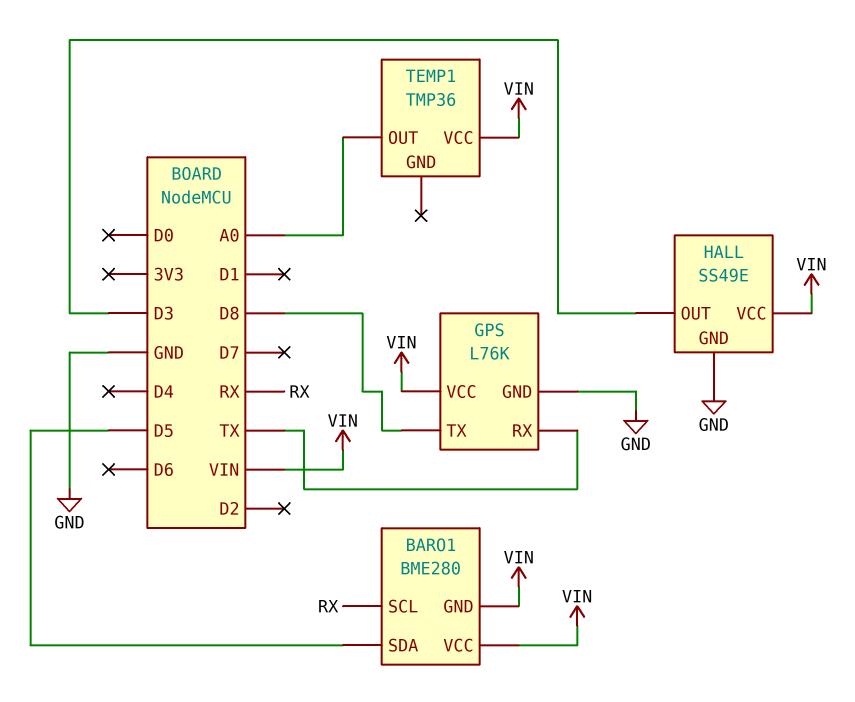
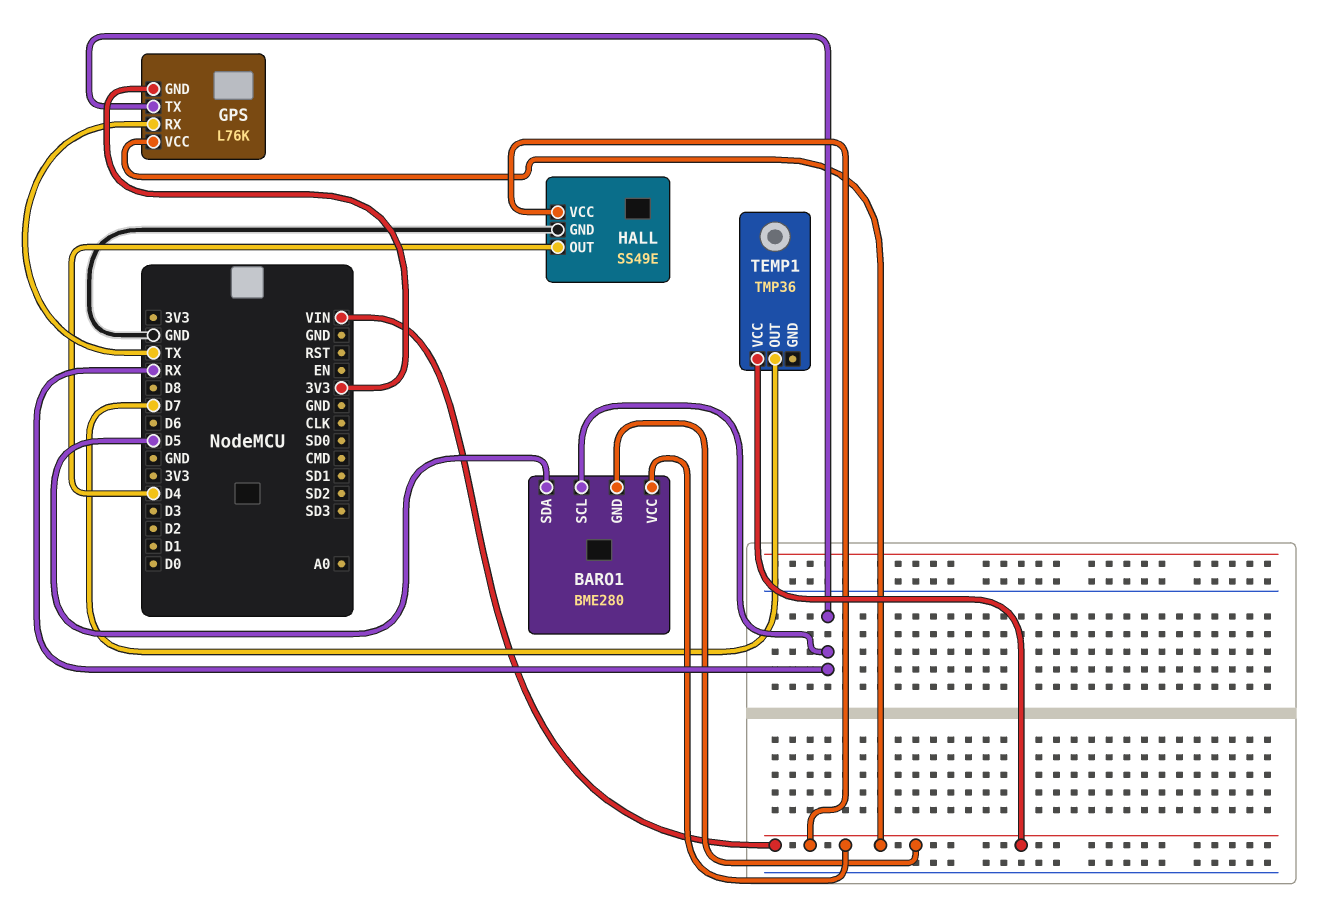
GPS pin GND: GND -> 3V3
GPS pin TX: D8 -> RX
HALL pin OUT: D3 -> D4
TEMP1 pin OUT: A0 -> D7

